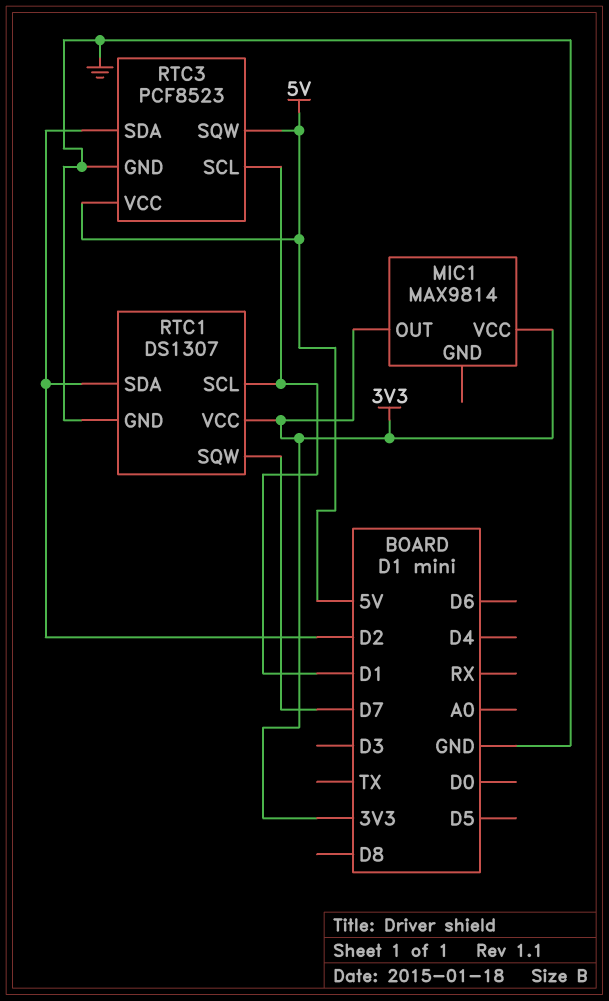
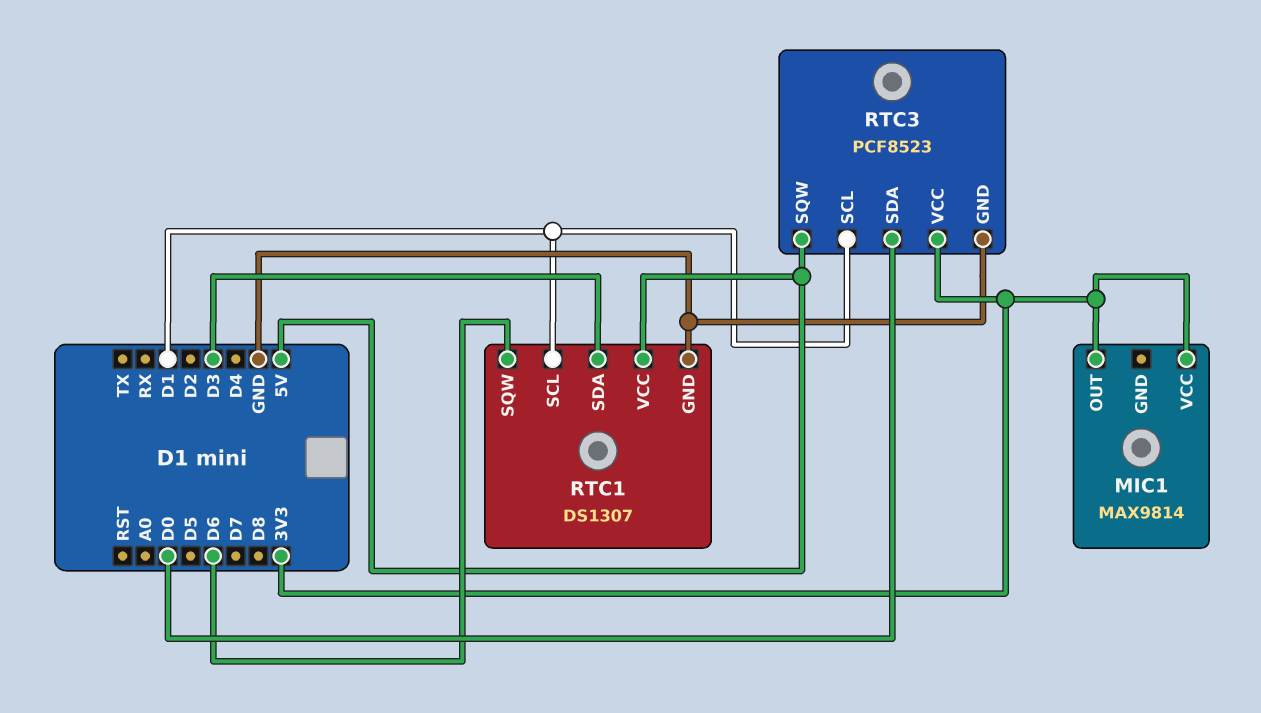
RTC1 pin SDA: D2 -> D3
RTC1 pin SQW: D7 -> D6
RTC1 pin VCC: 3V3 -> 5V
RTC3 pin SDA: D2 -> D0
RTC3 pin VCC: 5V -> 3V3

